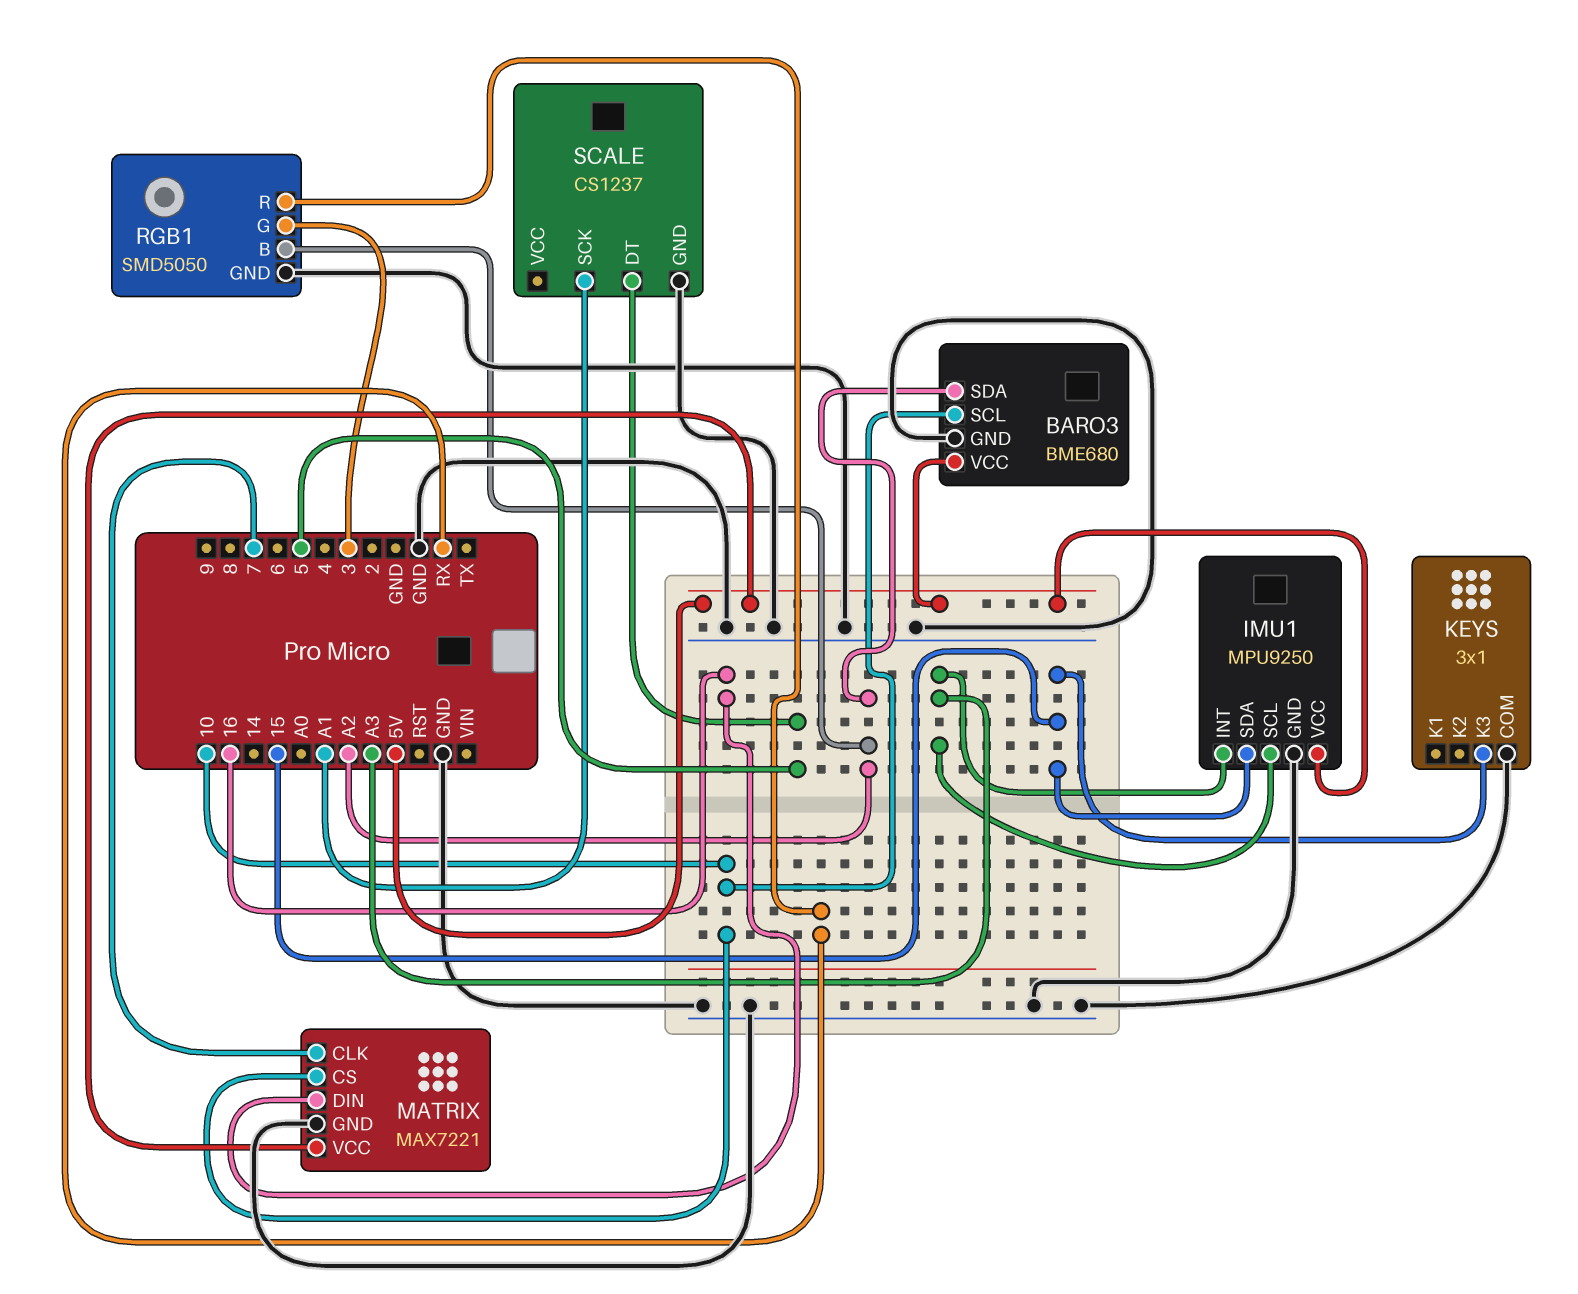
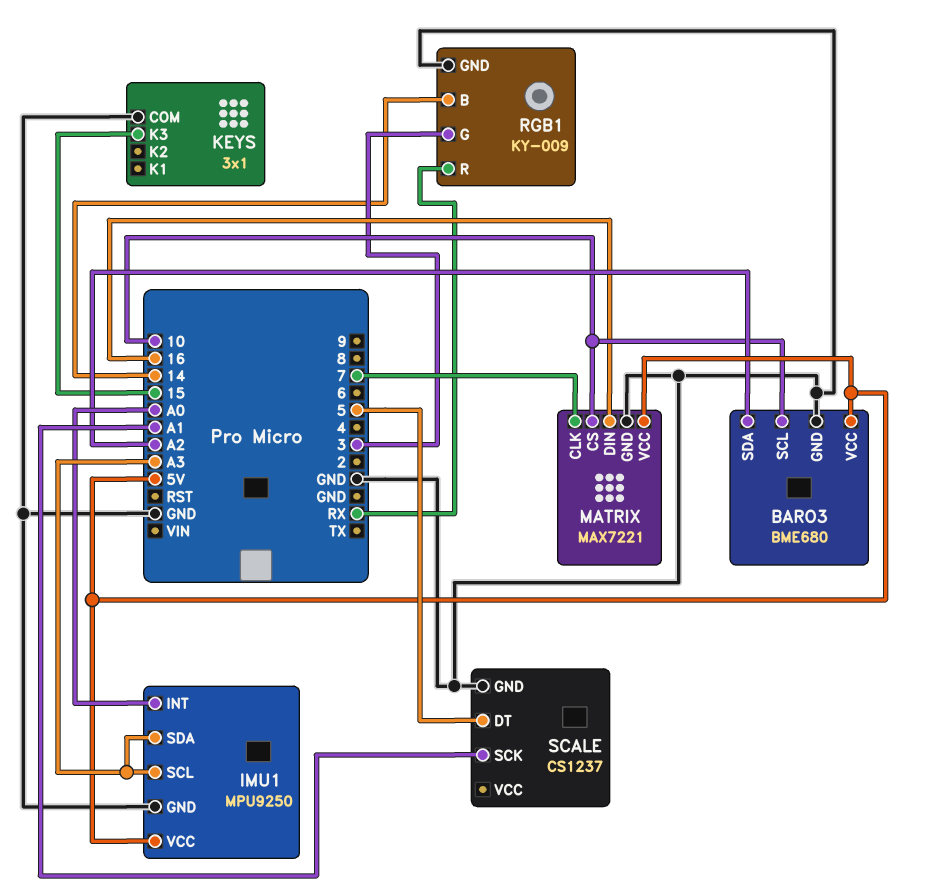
IMU1 pin INT: A3 -> A0
IMU1 pin SDA: 15 -> A3
RGB1: SMD5050 -> KY-009
RGB1 pin B: A2 -> 14

